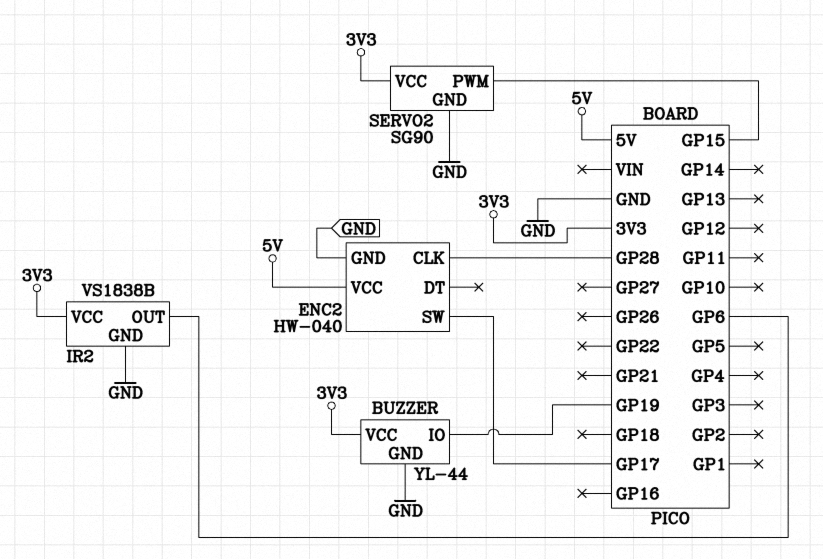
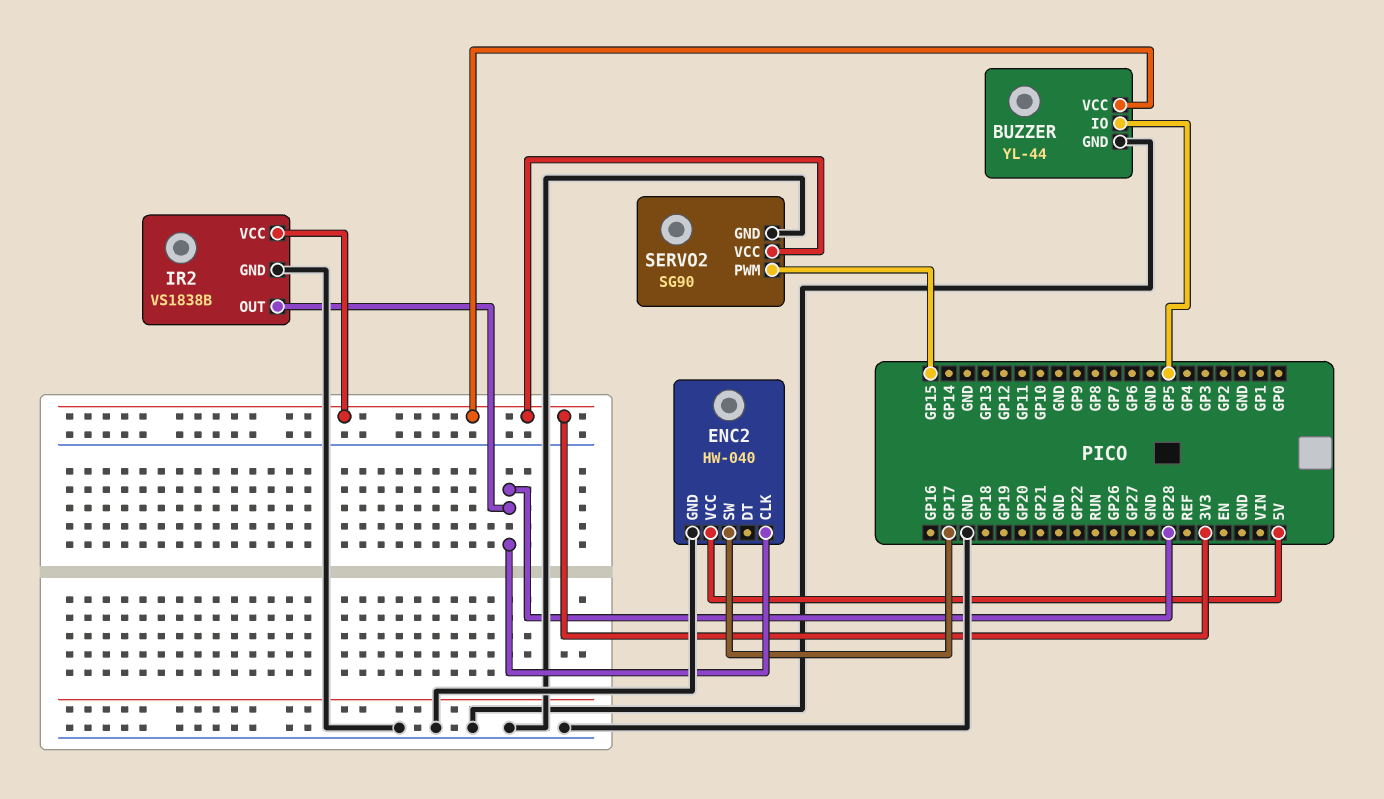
BUZZER pin IO: GP19 -> GP5
IR2 pin OUT: GP6 -> GP28

